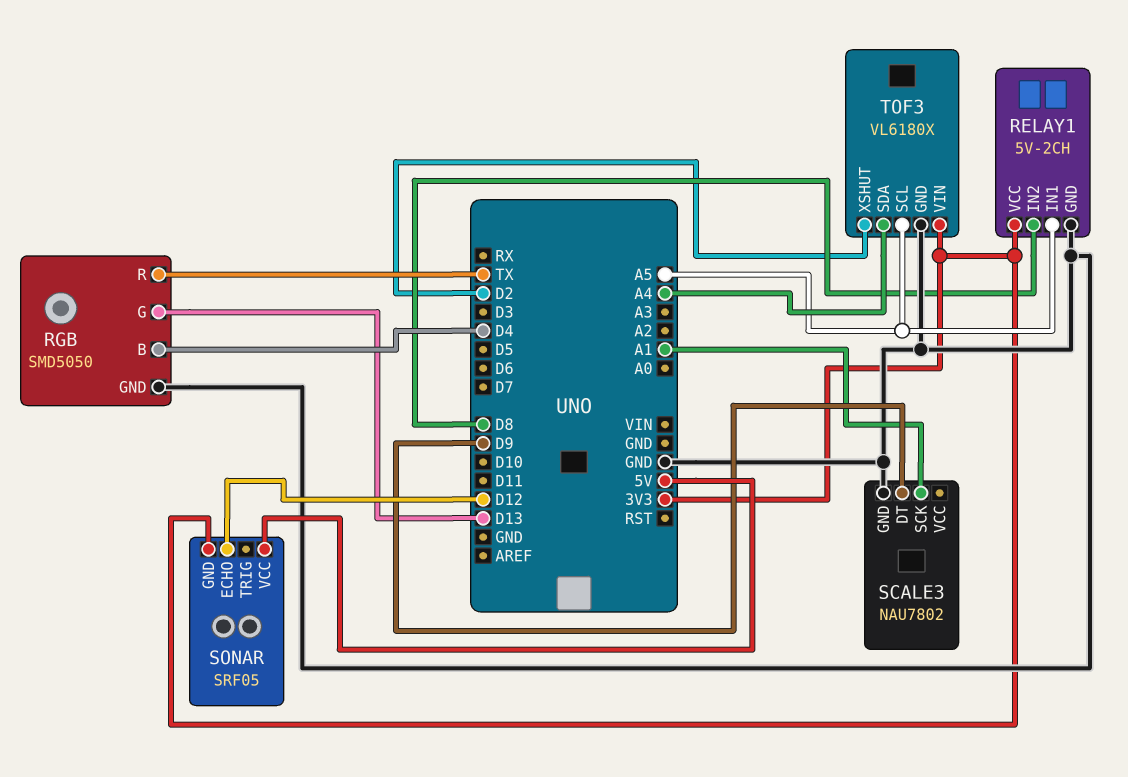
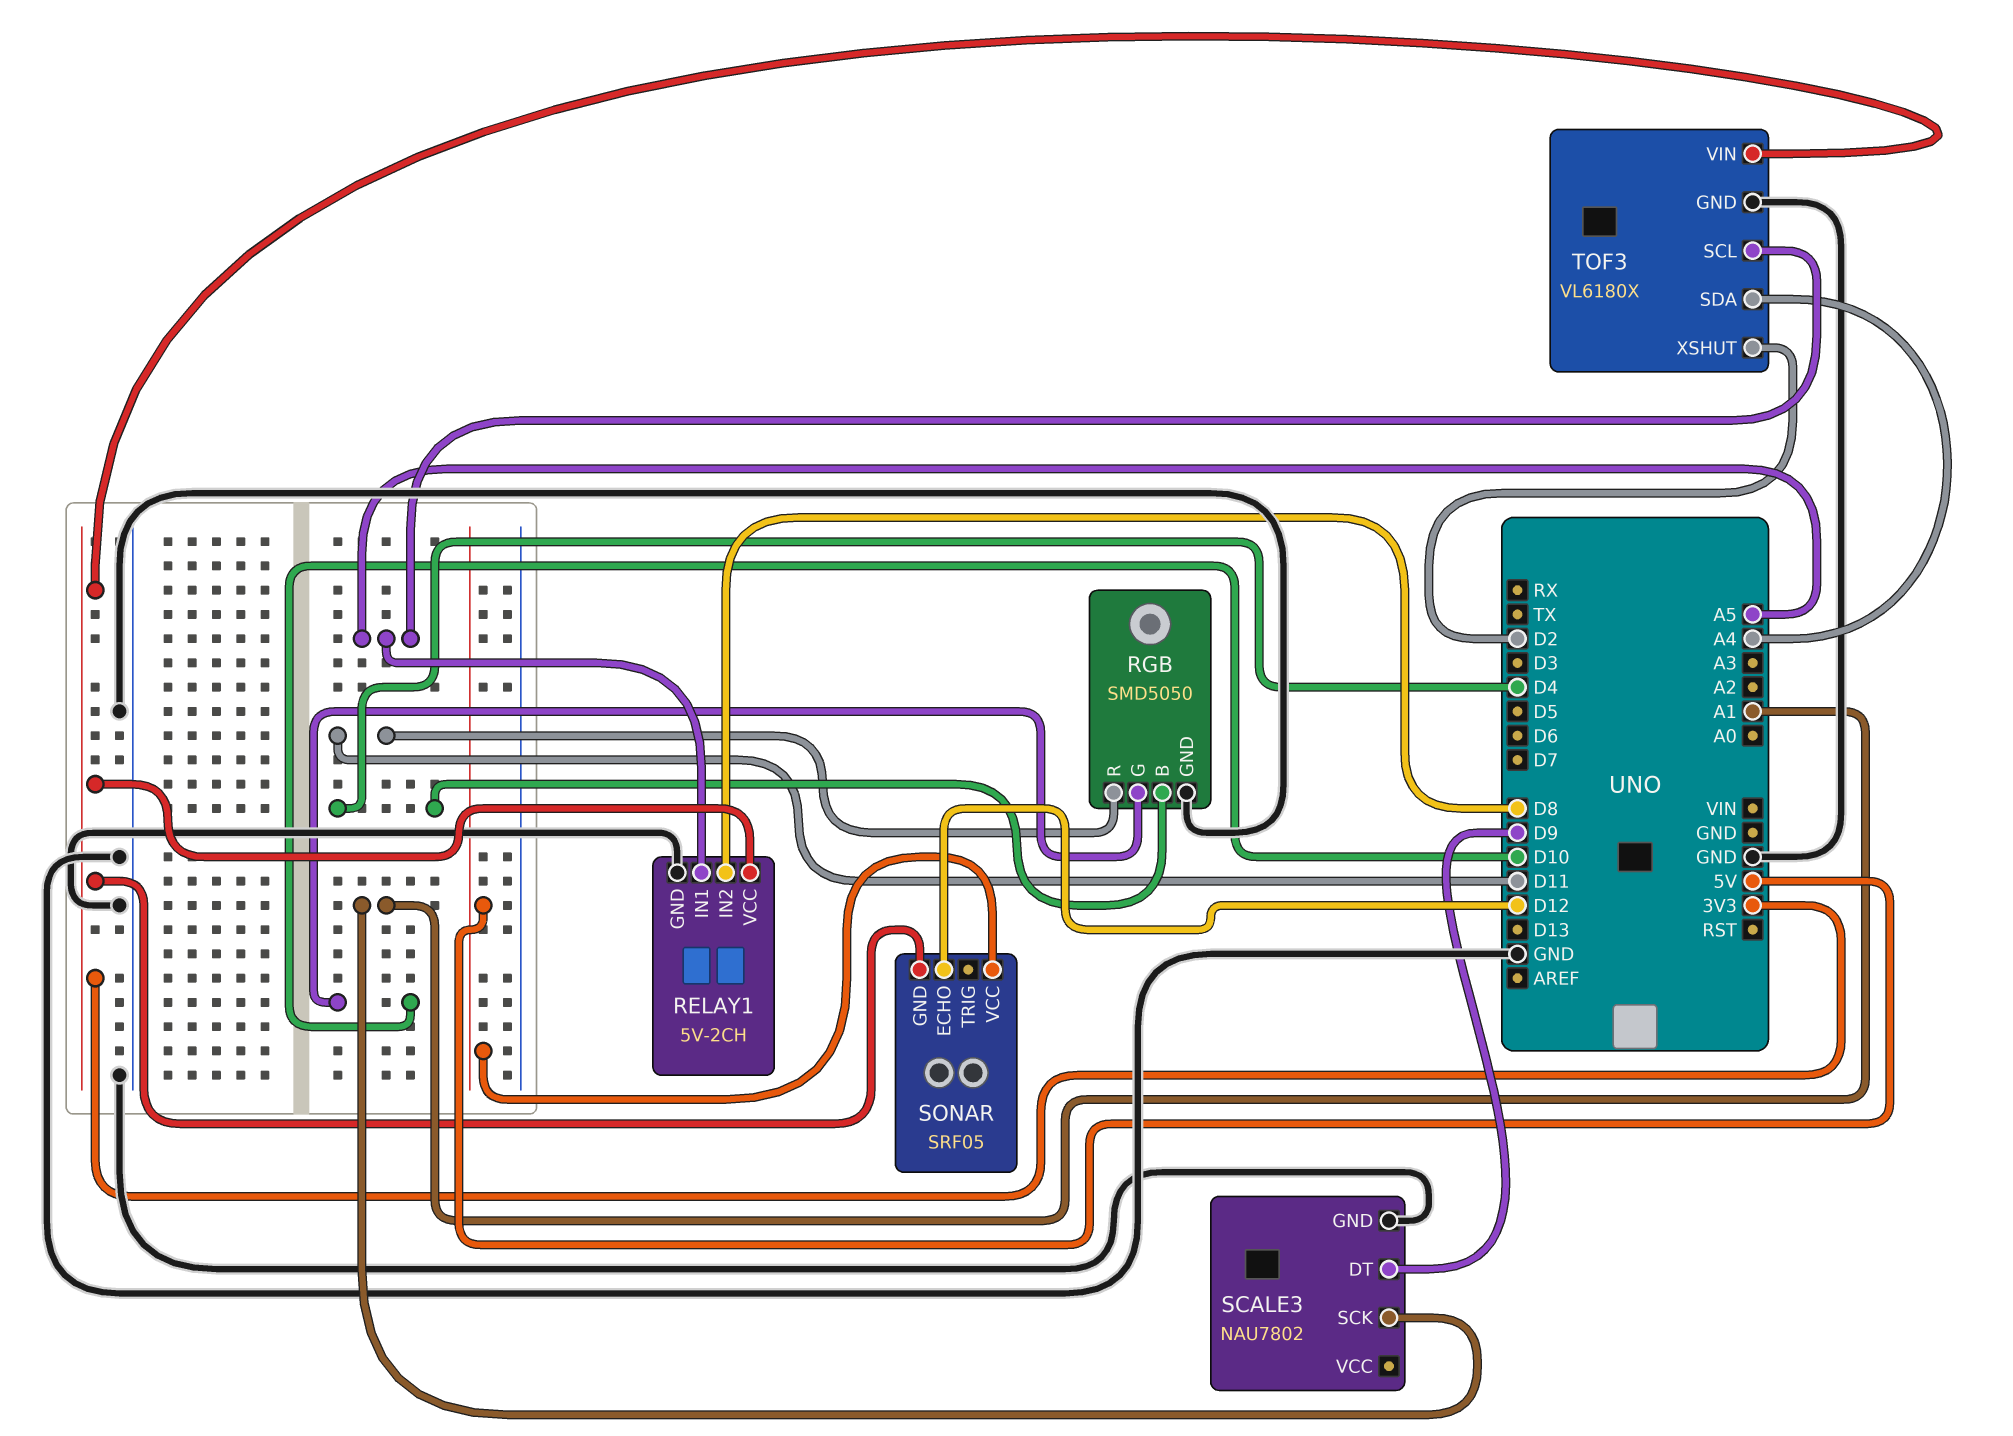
RGB pin G: D13 -> D10
RGB pin R: TX -> D11

